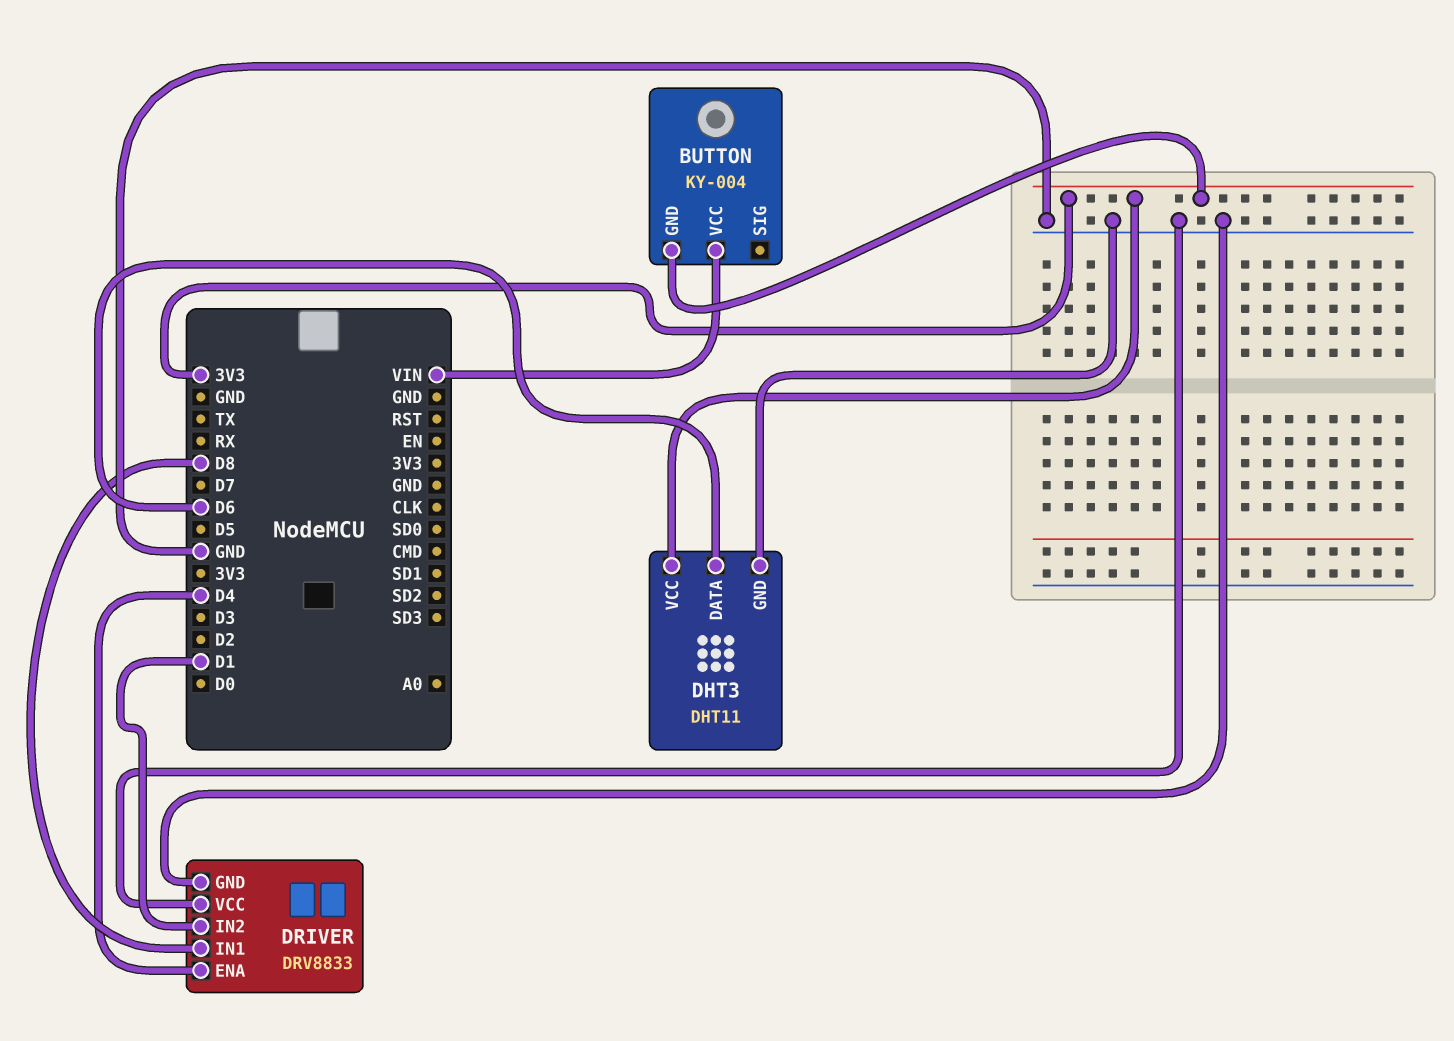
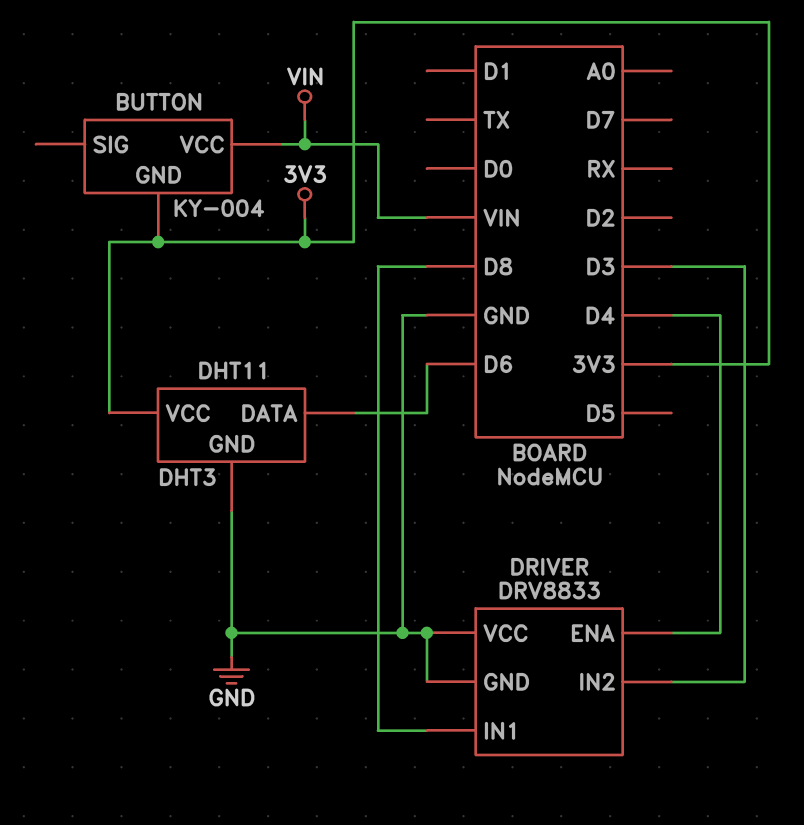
DRIVER pin IN2: D1 -> D3

